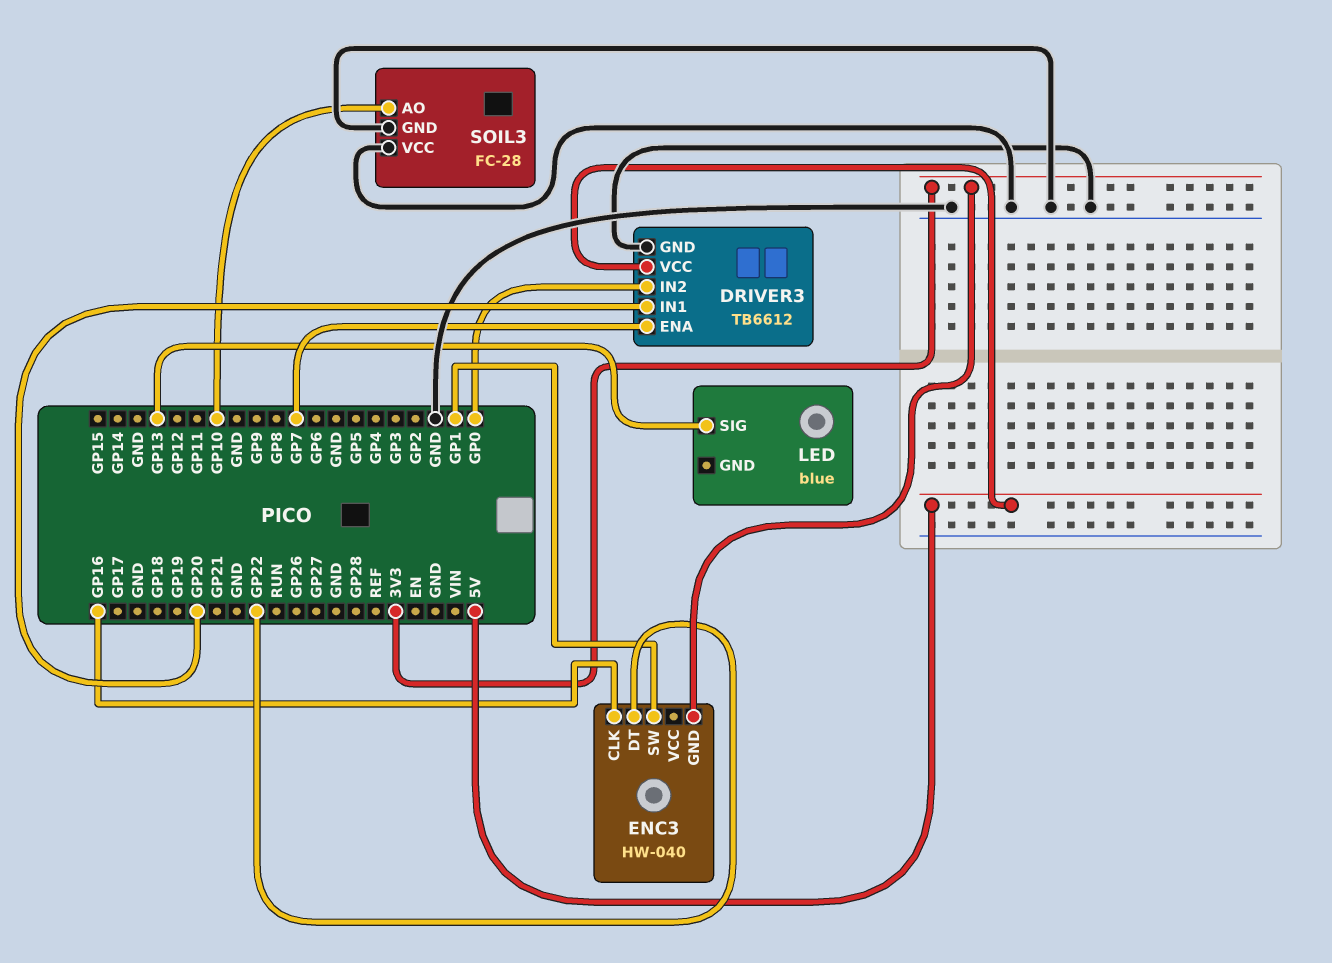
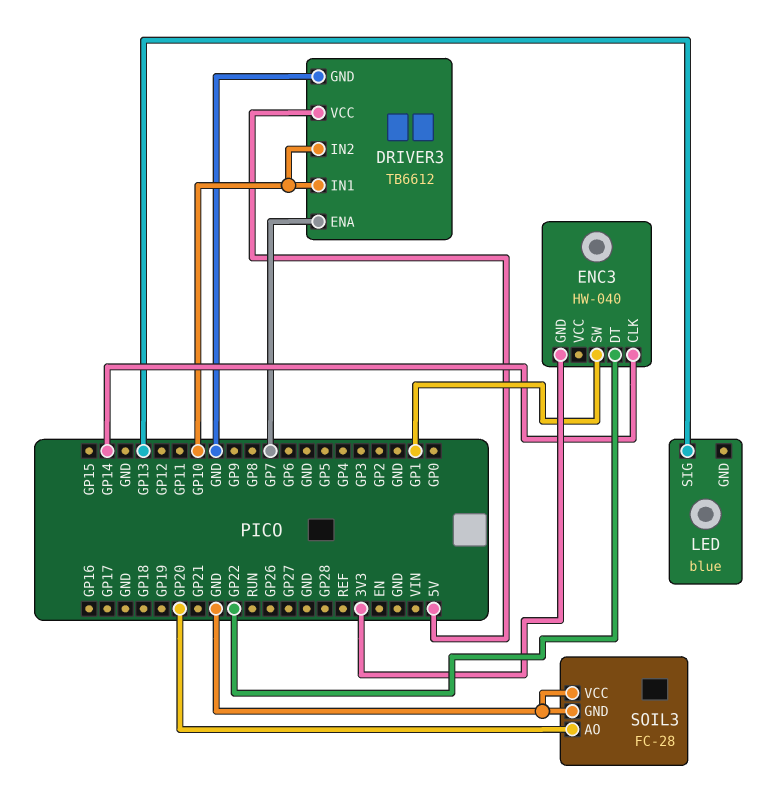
DRIVER3 pin IN1: GP20 -> GP10
DRIVER3 pin IN2: GP0 -> GP10
ENC3 pin CLK: GP16 -> GP14
SOIL3 pin AO: GP10 -> GP20

